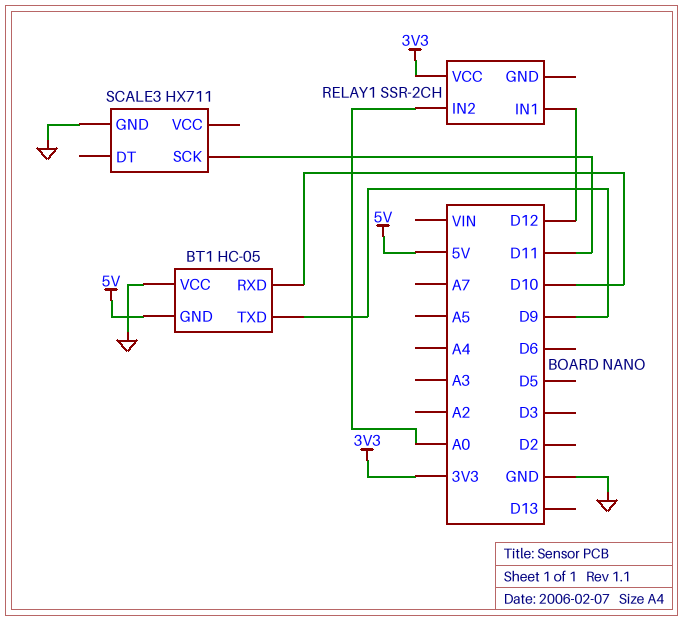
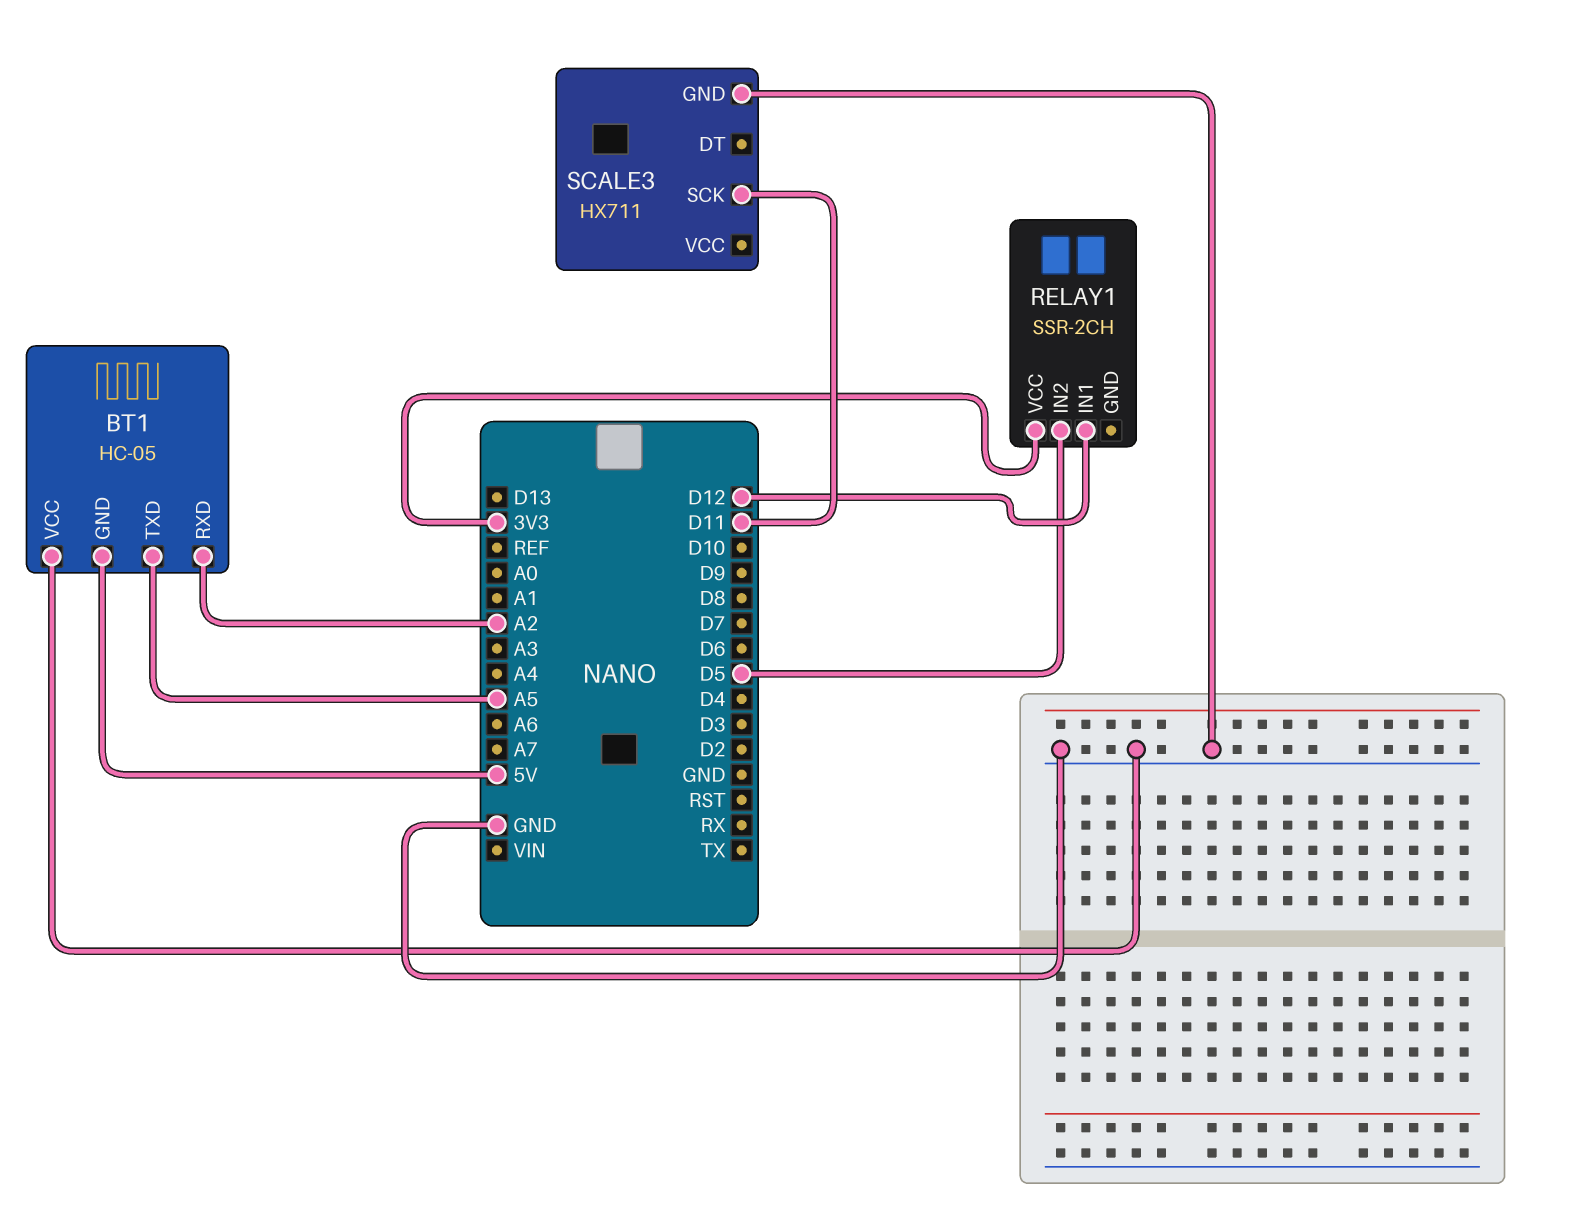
BT1 pin RXD: D10 -> A2
BT1 pin TXD: D9 -> A5
RELAY1 pin IN2: A0 -> D5

